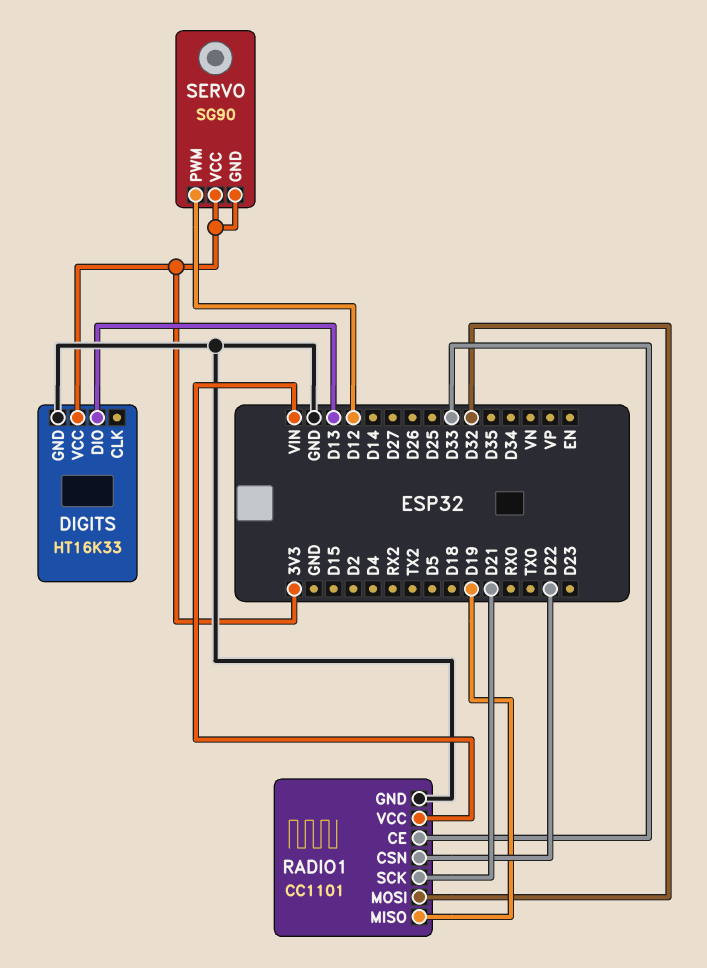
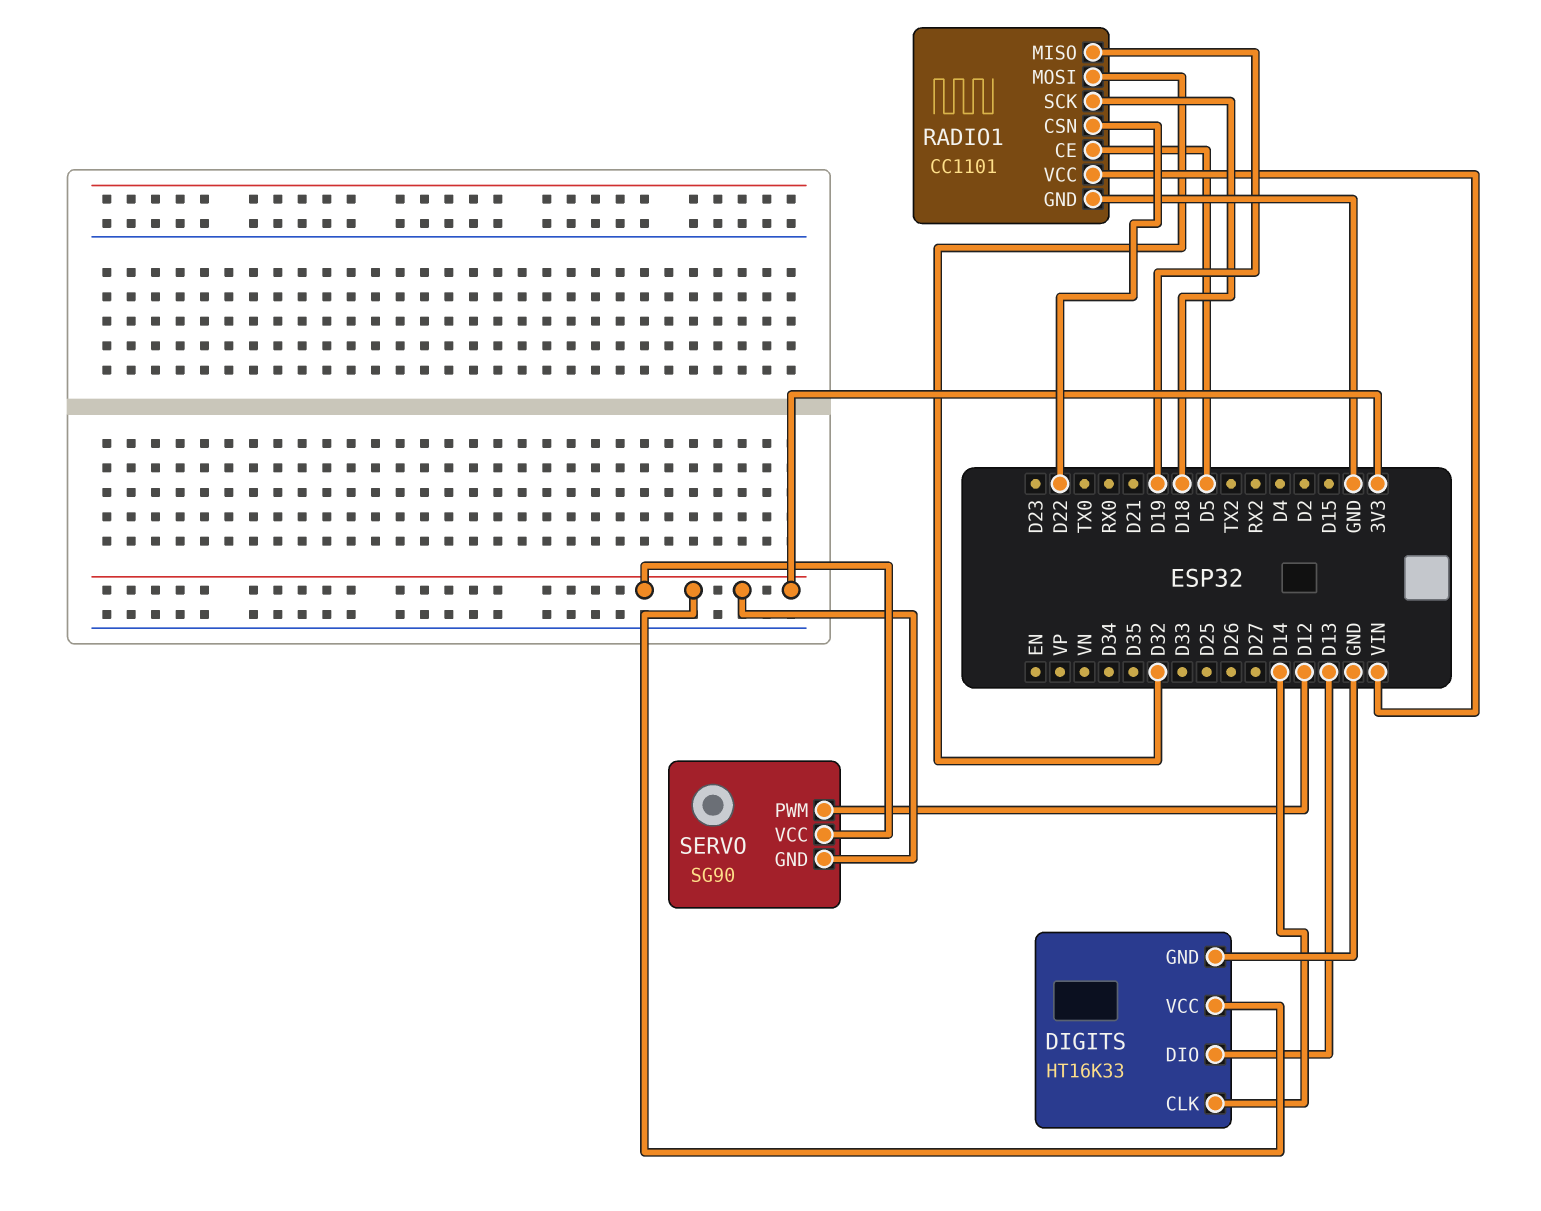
DIGITS pin CLK: none -> D14
RADIO1 pin CE: D33 -> D5
RADIO1 pin SCK: D21 -> D18

